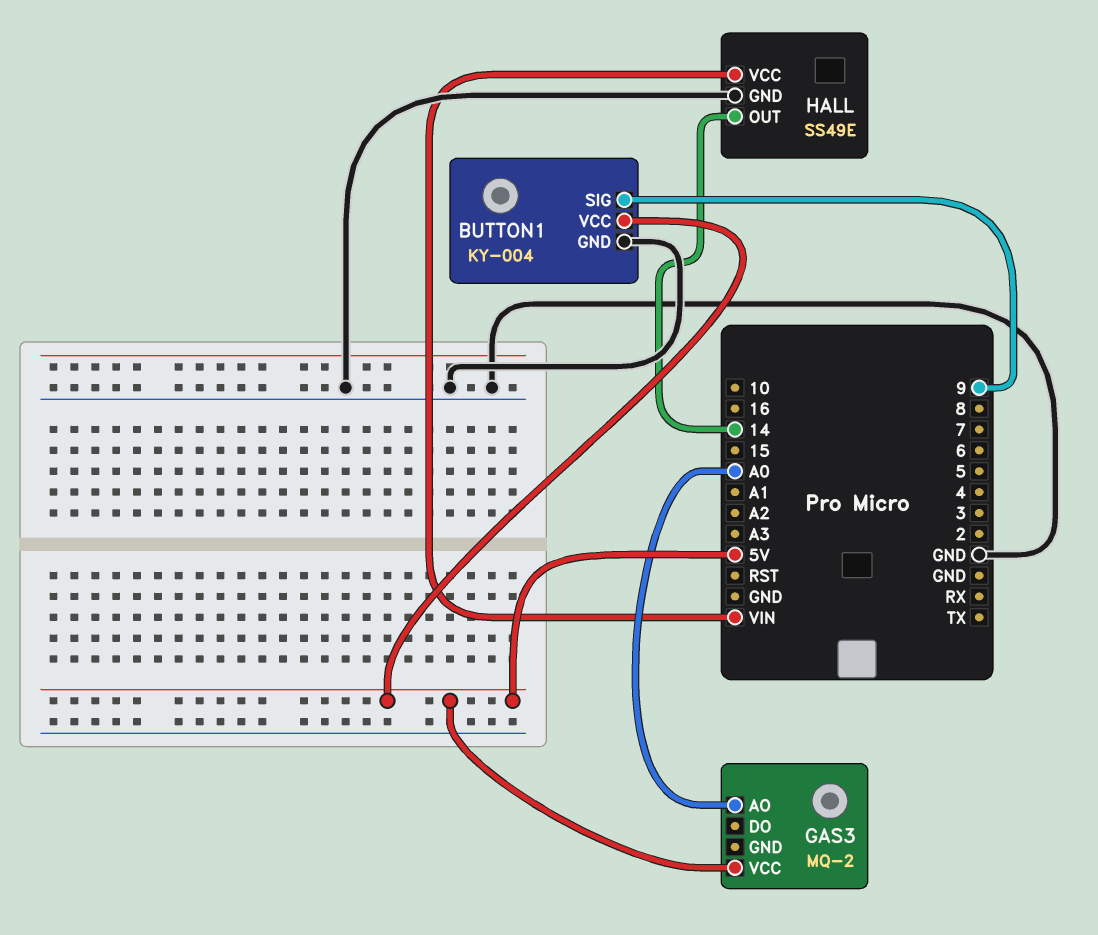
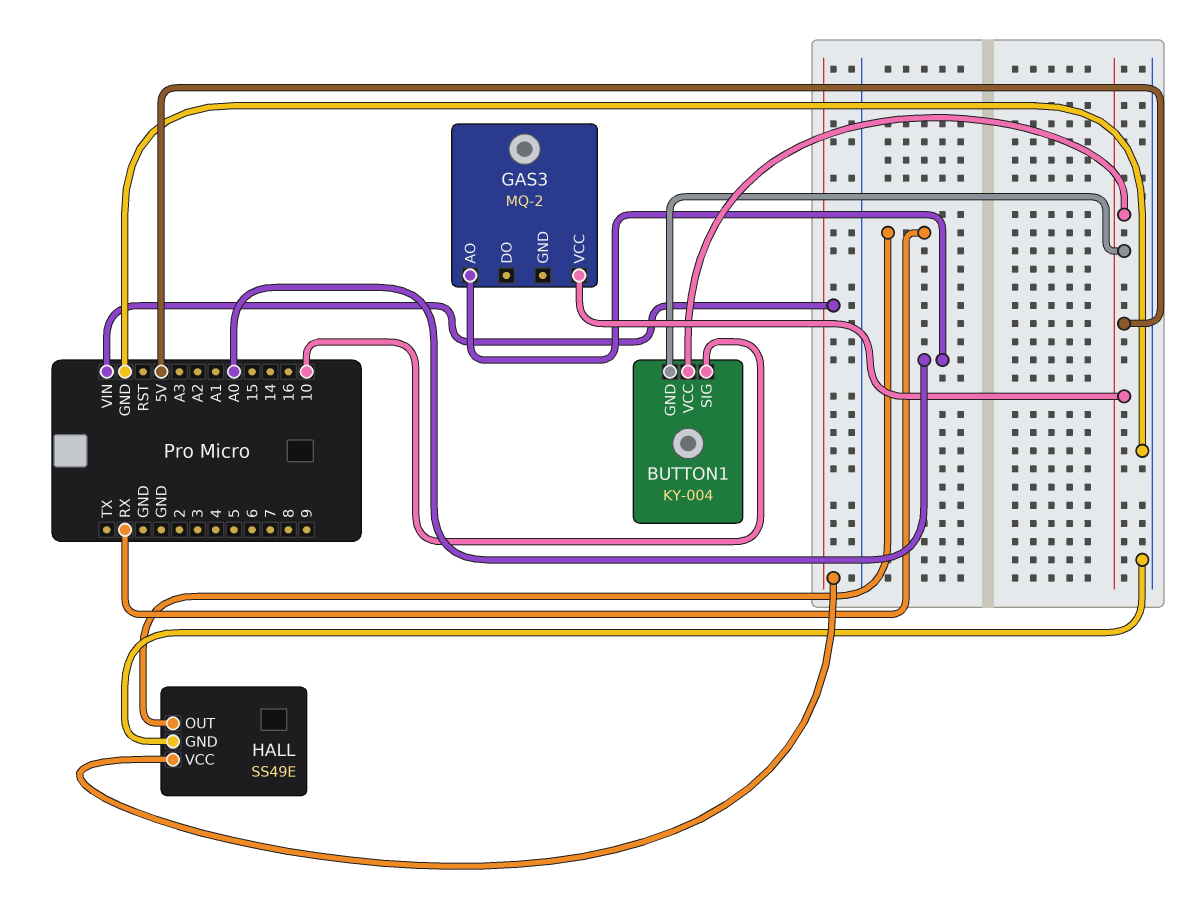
BUTTON1 pin GND: GND -> 5V
BUTTON1 pin SIG: 9 -> 10
HALL pin OUT: 14 -> RX

